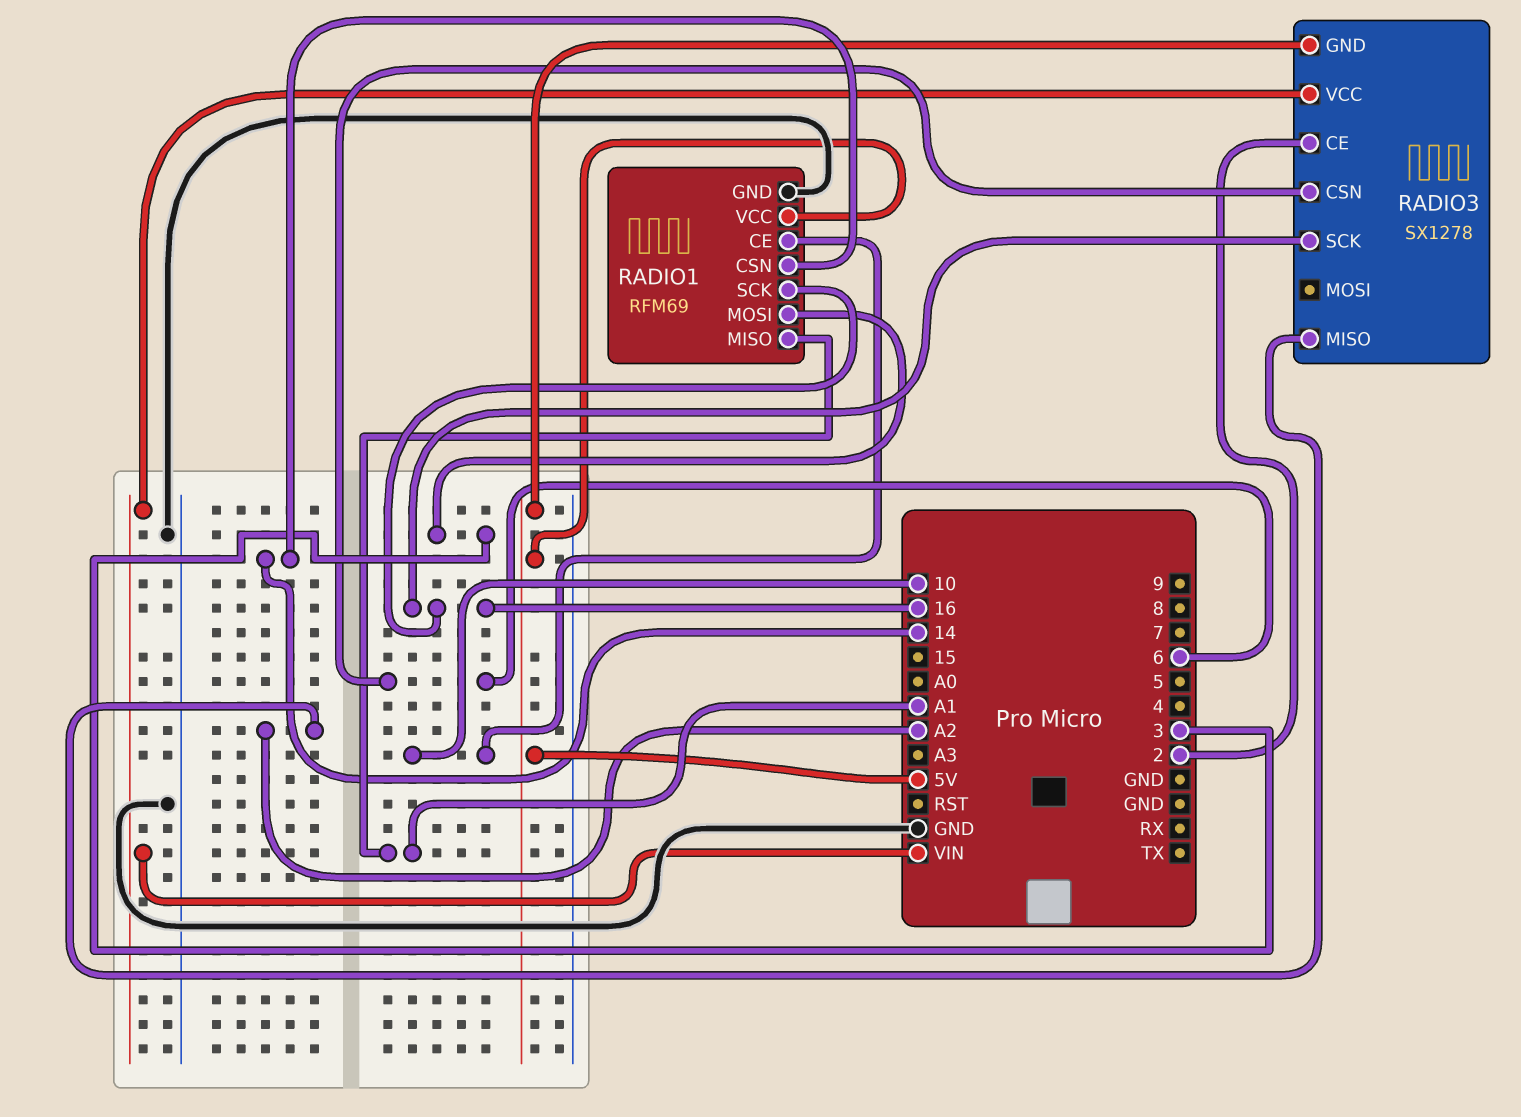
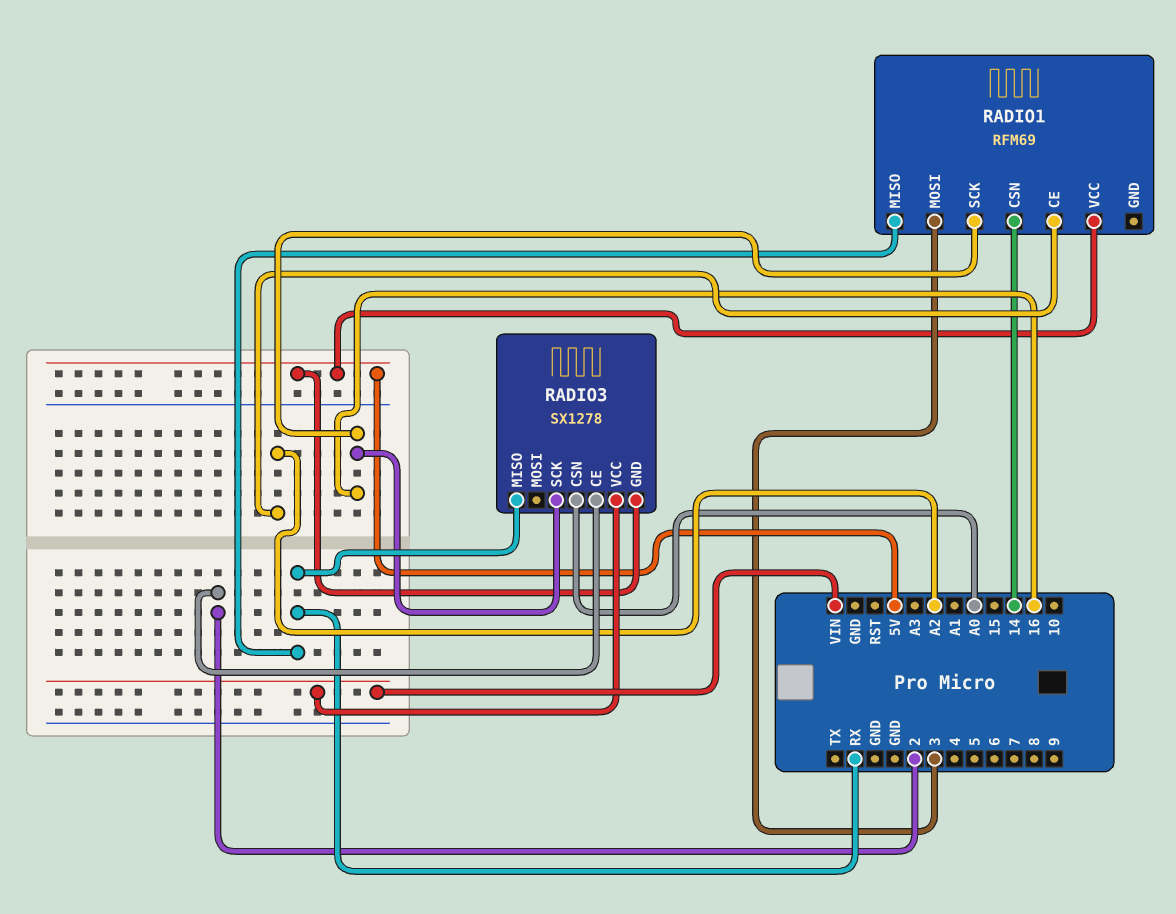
RADIO1 pin CE: 10 -> A2
RADIO1 pin GND: GND -> none
RADIO1 pin MISO: A1 -> RX
RADIO3 pin CSN: 6 -> A0
RADIO3 pin MISO: A2 -> RX

